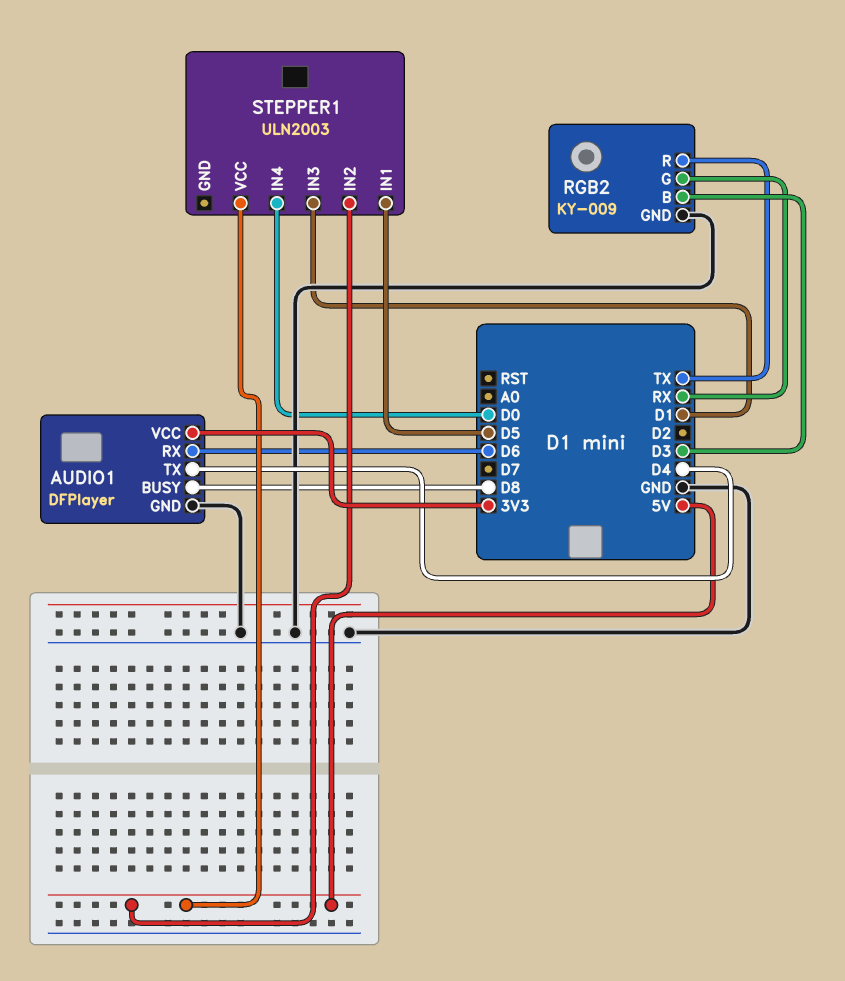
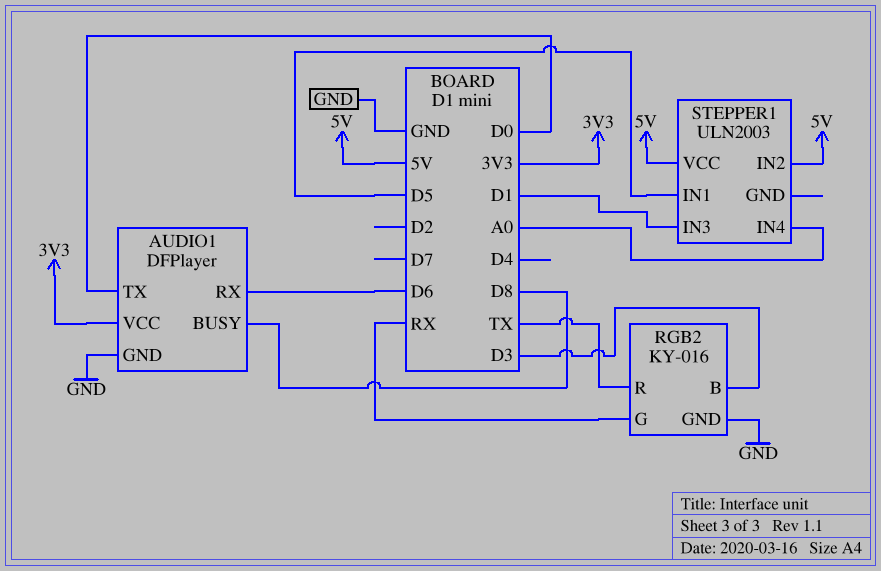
AUDIO1 pin TX: D4 -> D0
RGB2: KY-009 -> KY-016
STEPPER1 pin IN4: D0 -> A0

